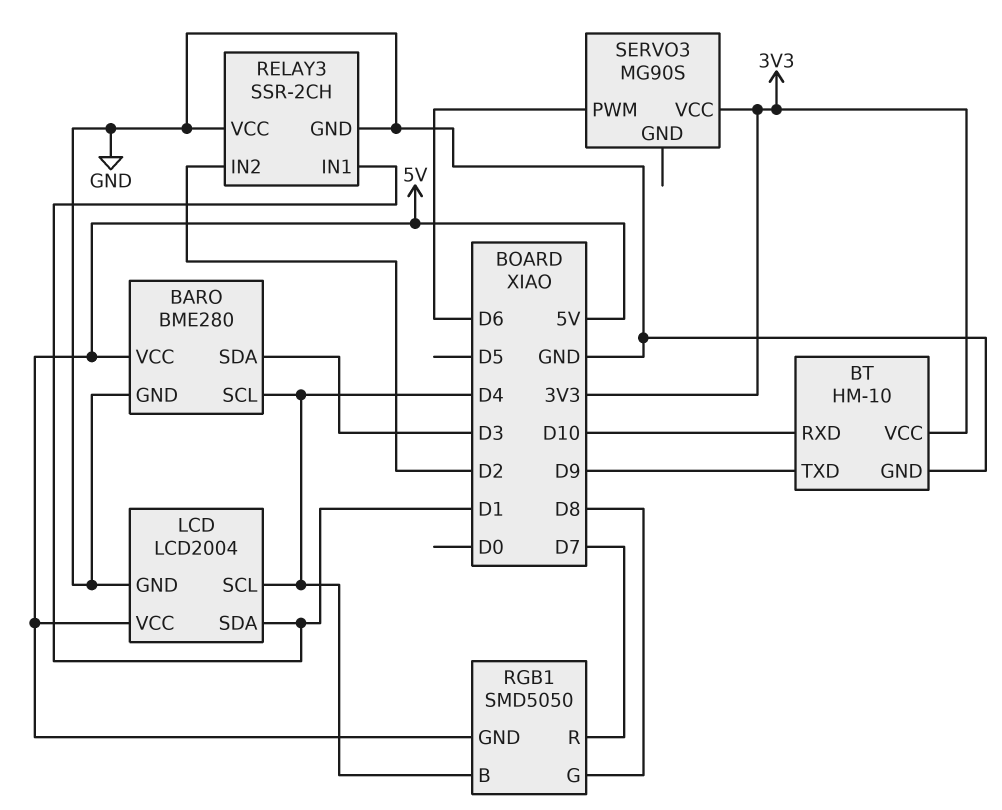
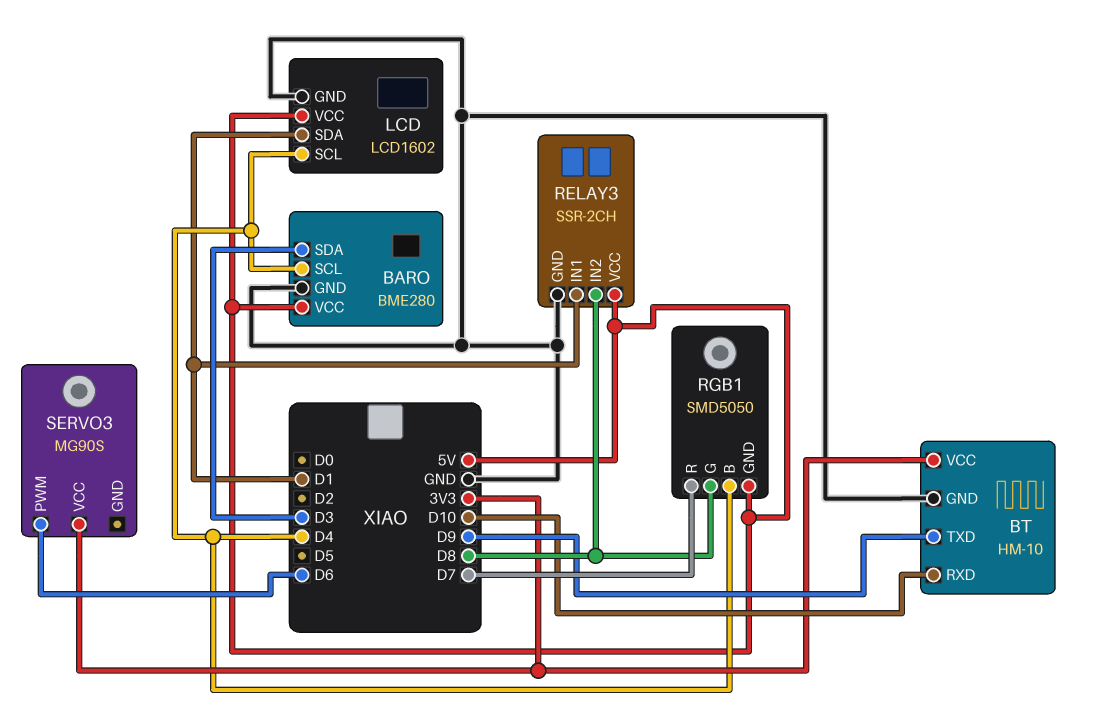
LCD: LCD2004 -> LCD1602
RELAY3 pin IN2: D2 -> D8
RELAY3 pin VCC: GND -> 5V

